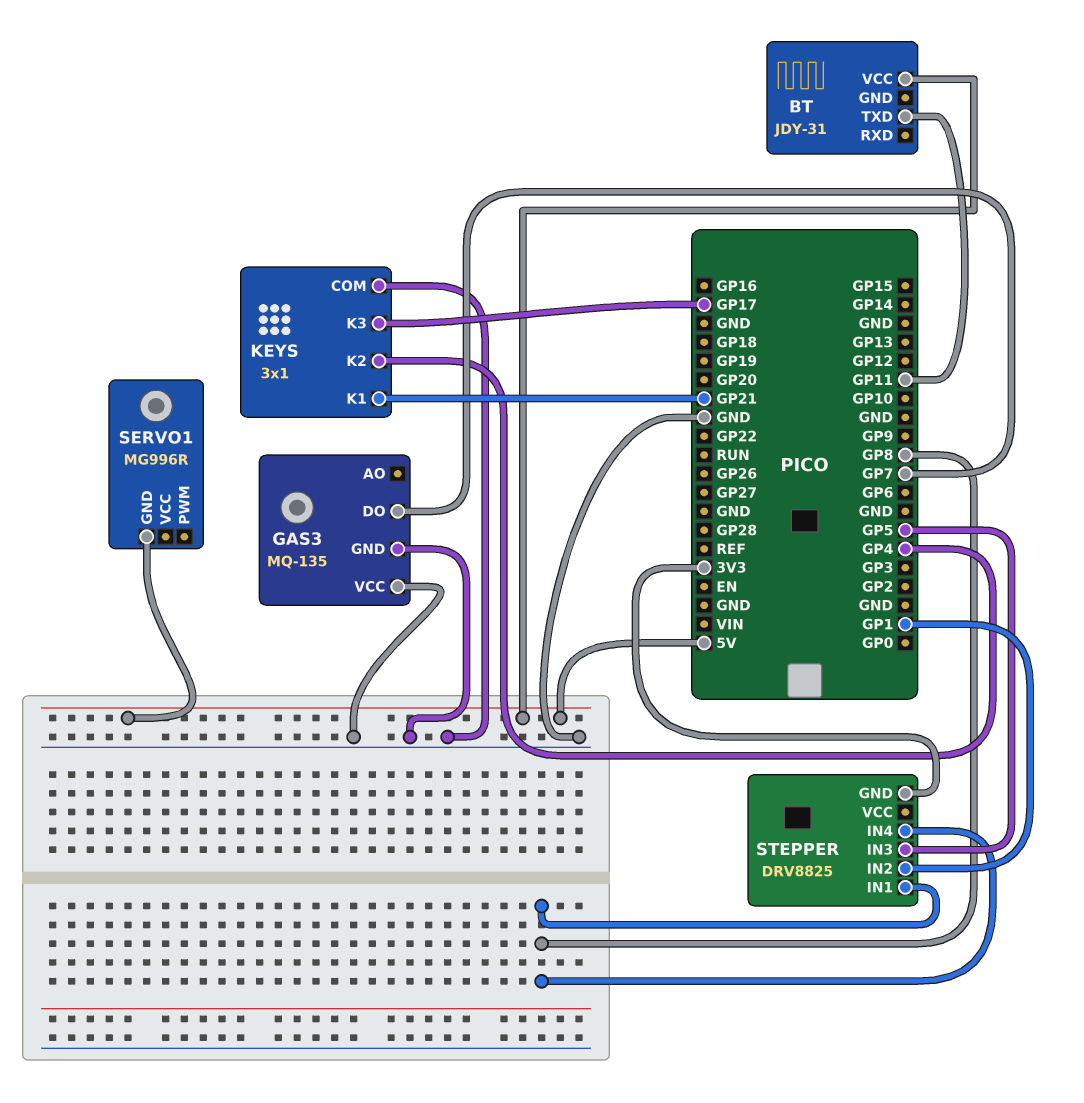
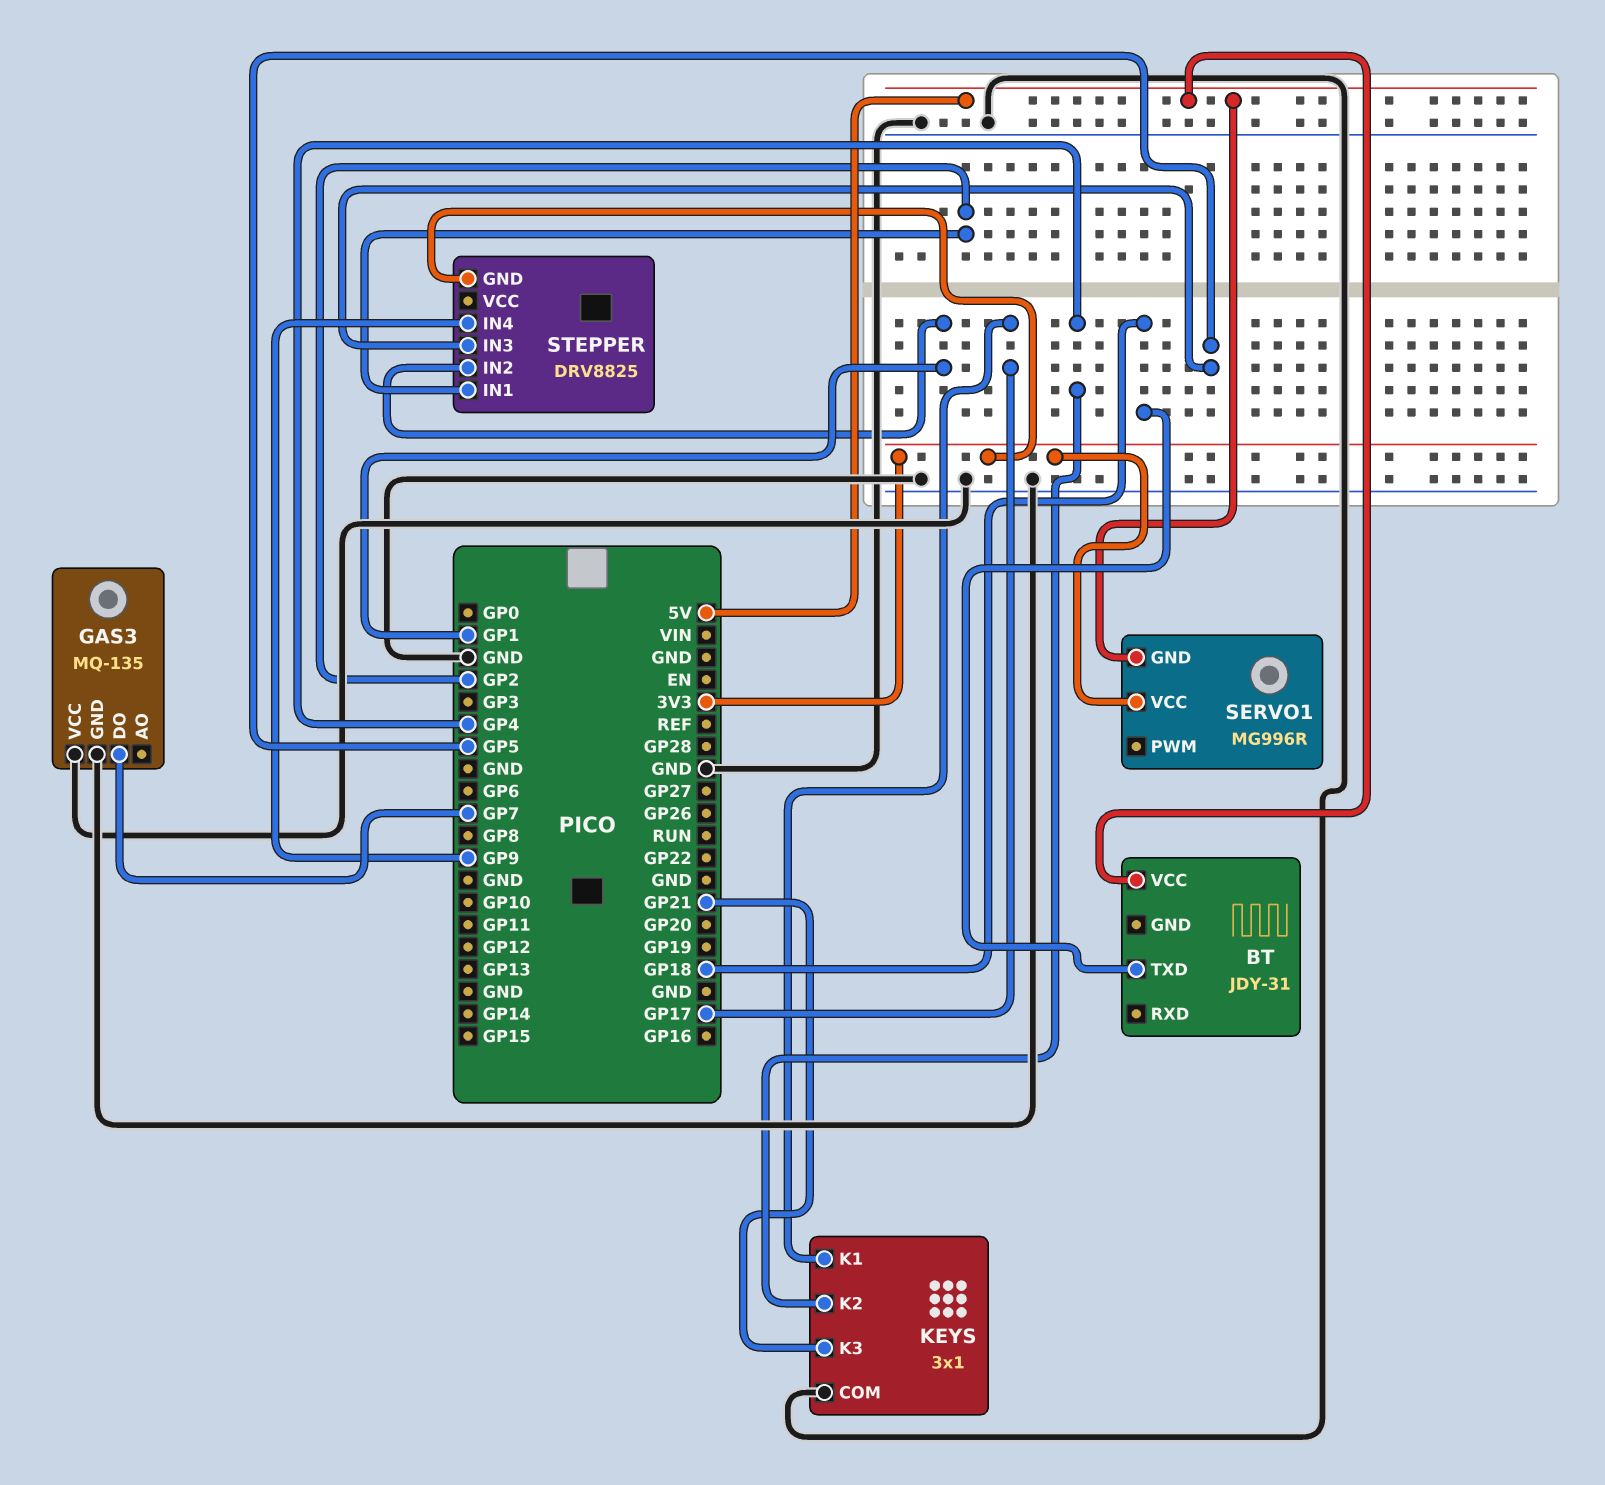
BT pin TXD: GP11 -> GP18
KEYS pin K1: GP21 -> GP17
KEYS pin K3: GP17 -> GP21
SERVO1 pin VCC: none -> 3V3
STEPPER pin IN1: GP8 -> GP2
STEPPER pin IN4: GP8 -> GP9

